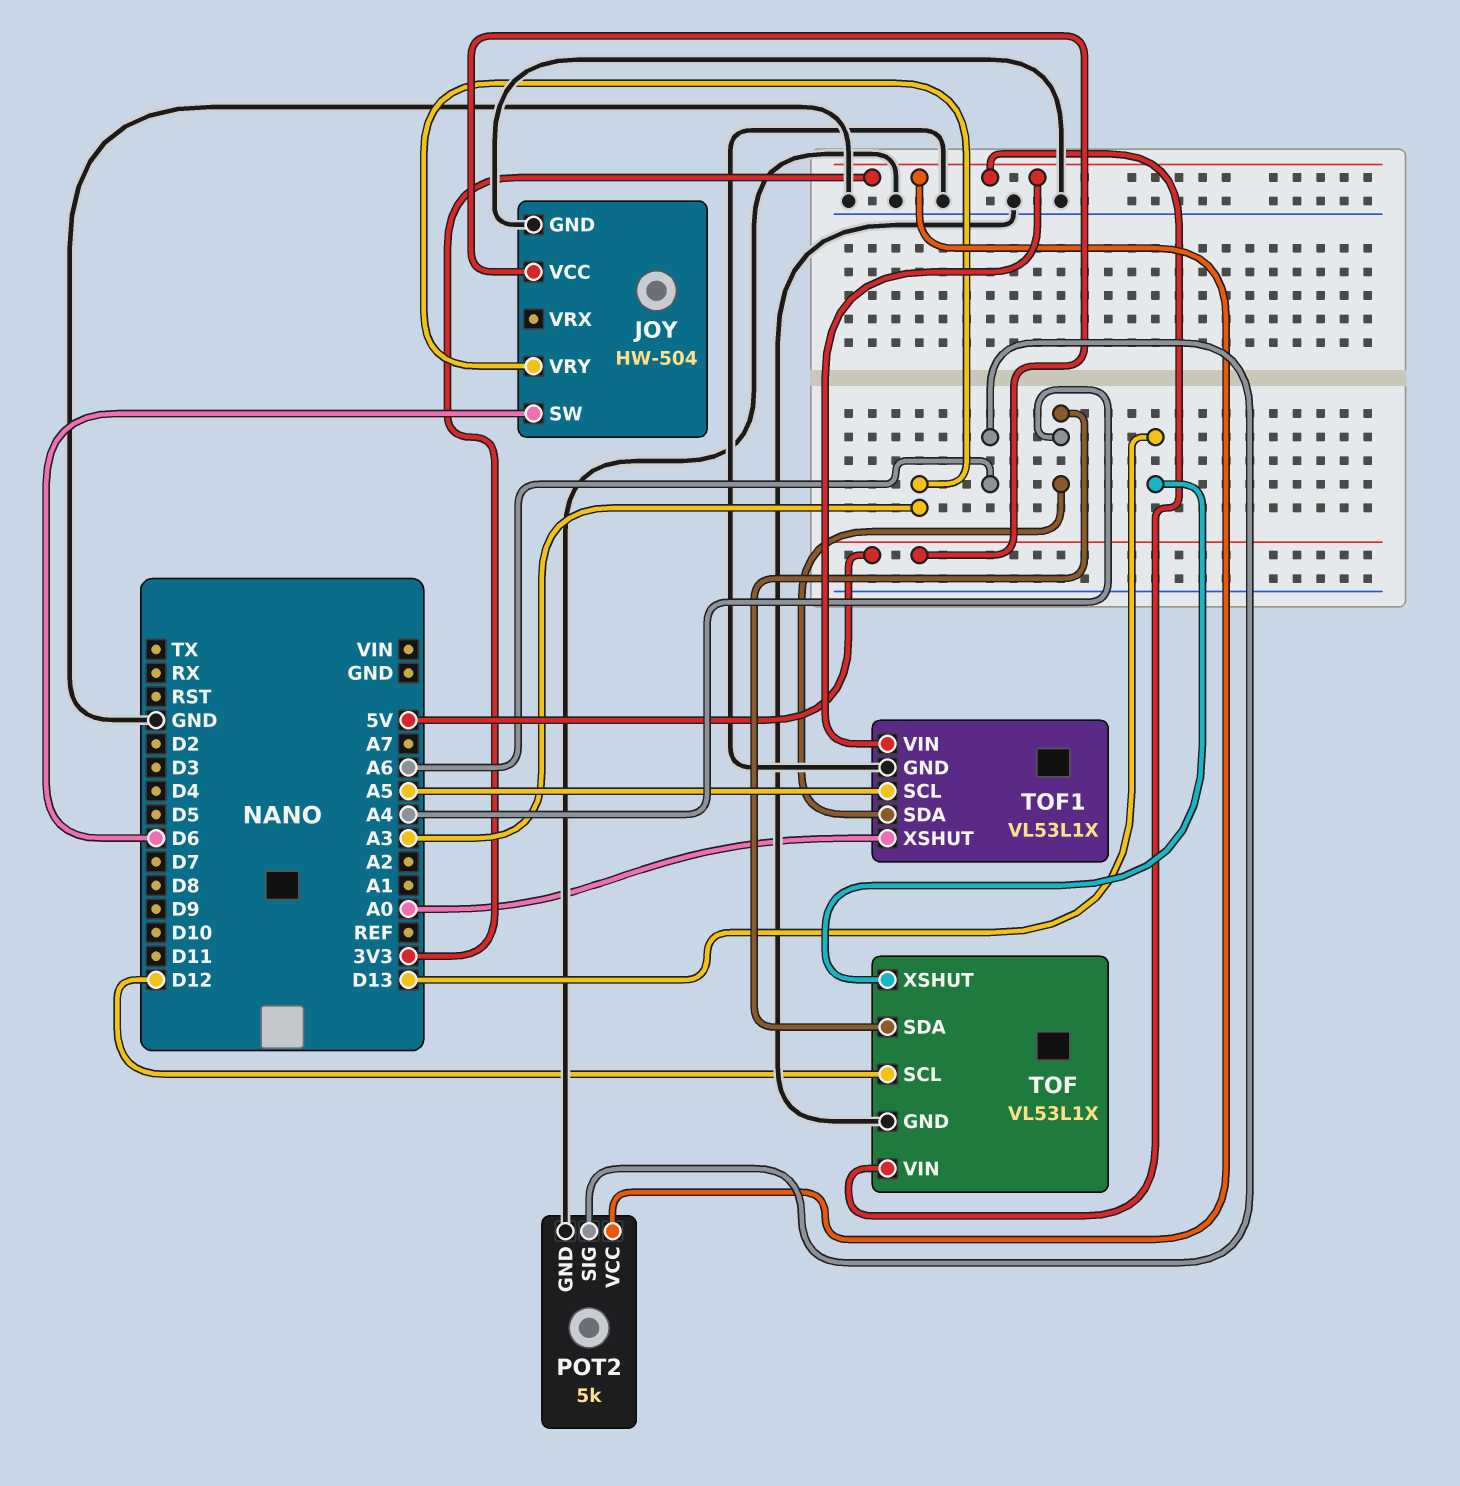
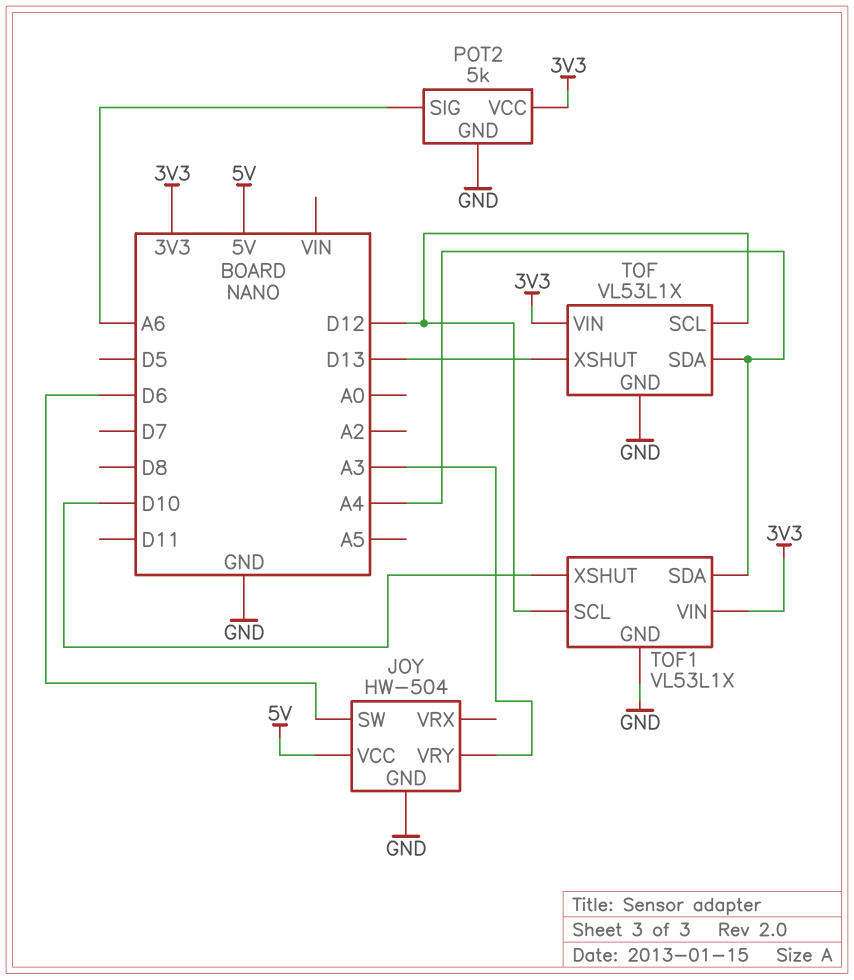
TOF1 pin SCL: A5 -> D12
TOF1 pin XSHUT: A0 -> D10

